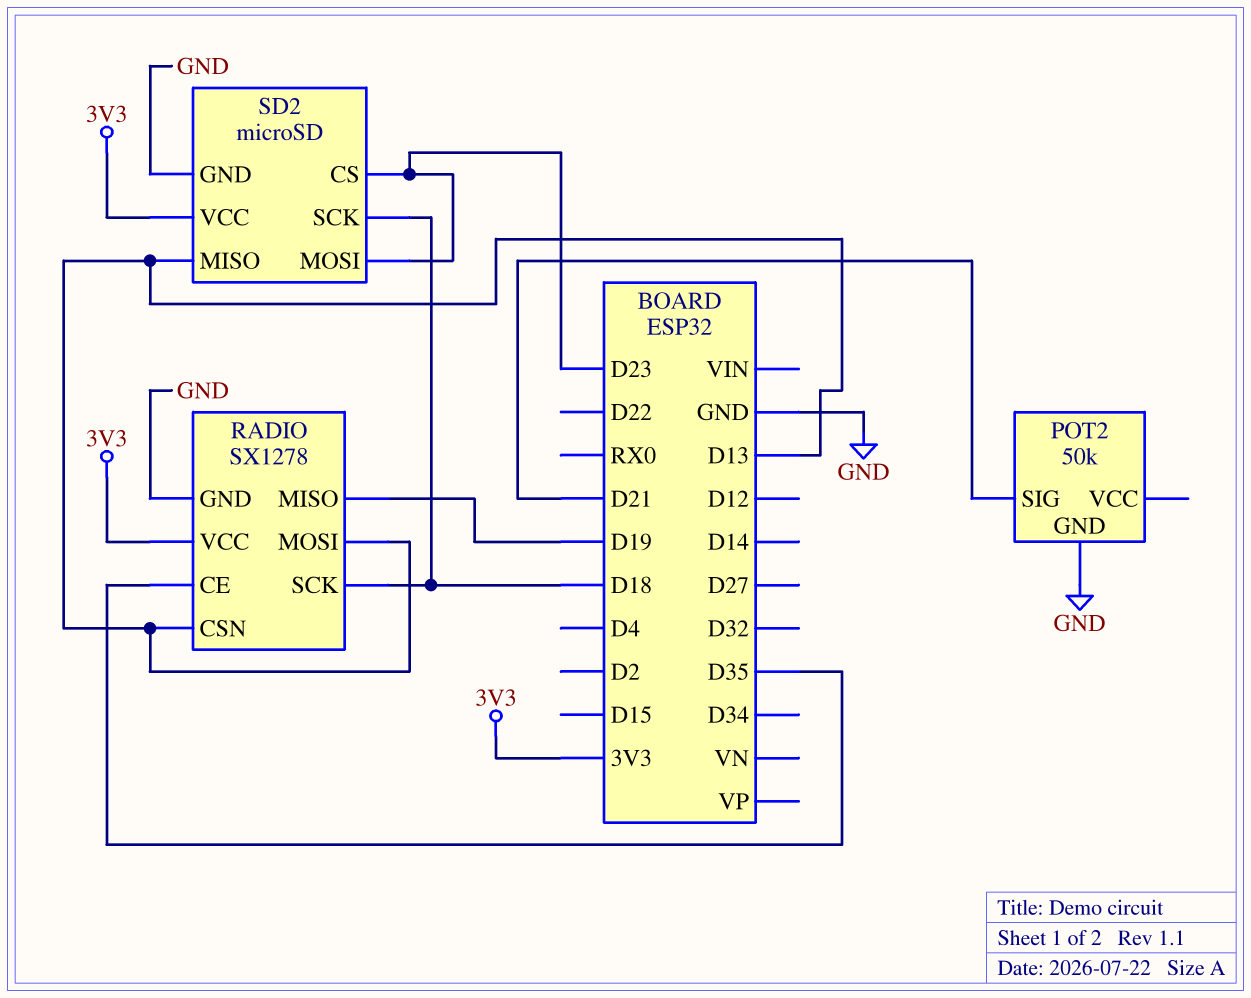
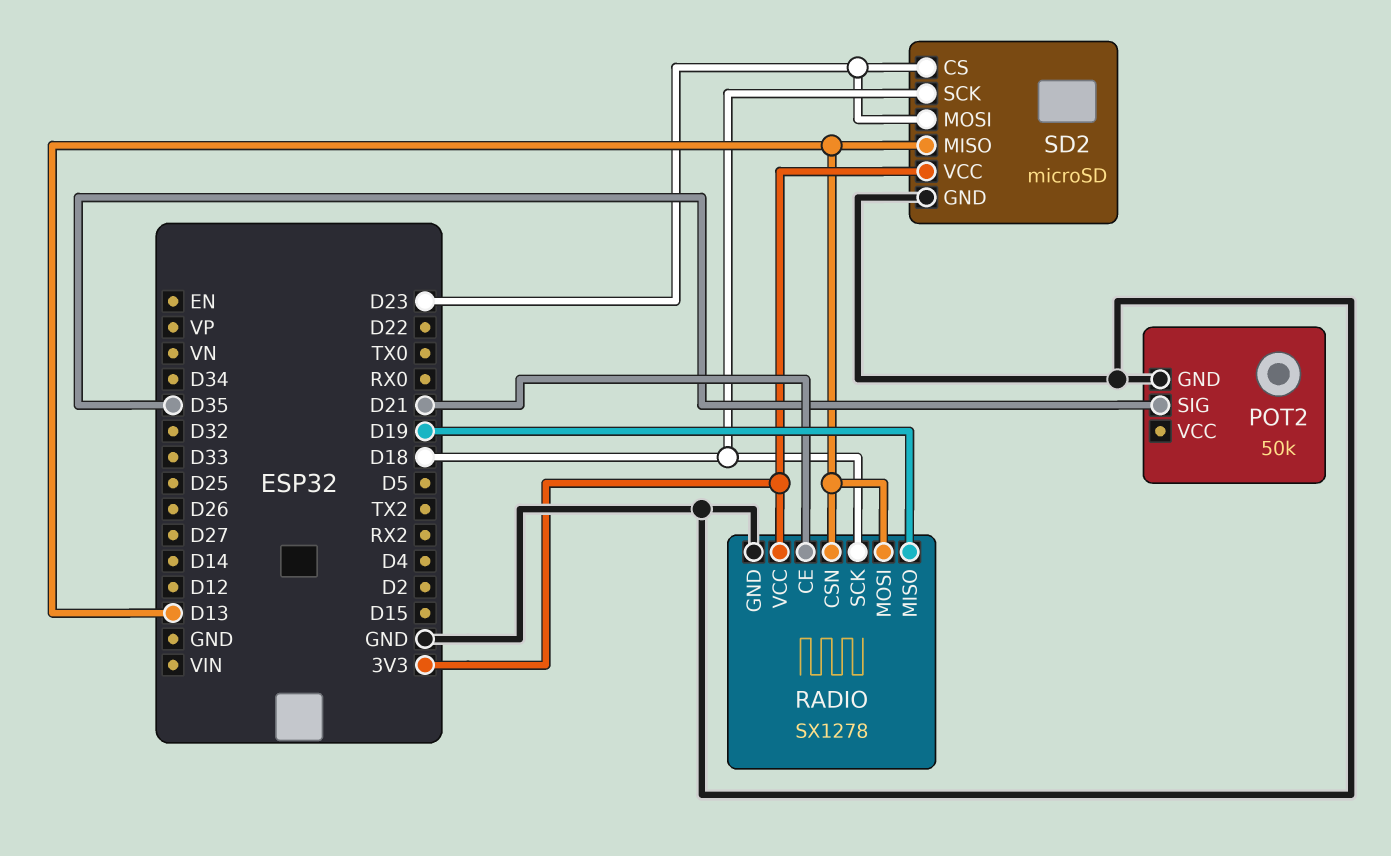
POT2 pin SIG: D21 -> D35
RADIO pin CE: D35 -> D21

